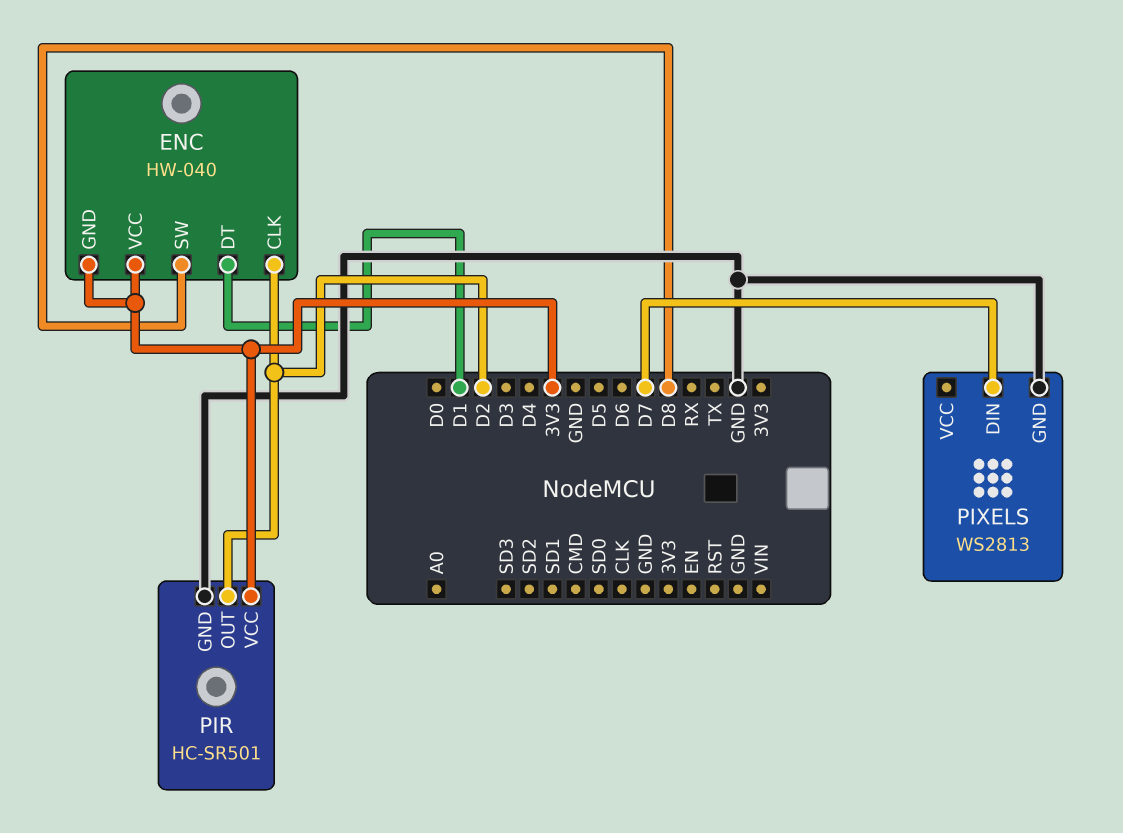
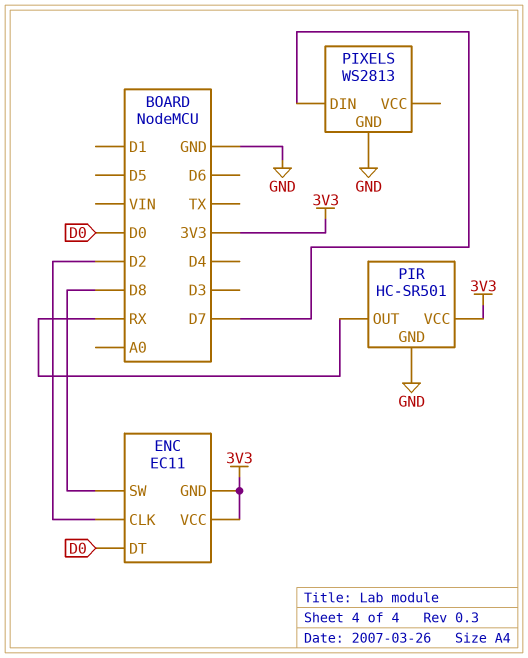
ENC: HW-040 -> EC11
ENC pin DT: D1 -> D0
PIR pin OUT: D2 -> RX

